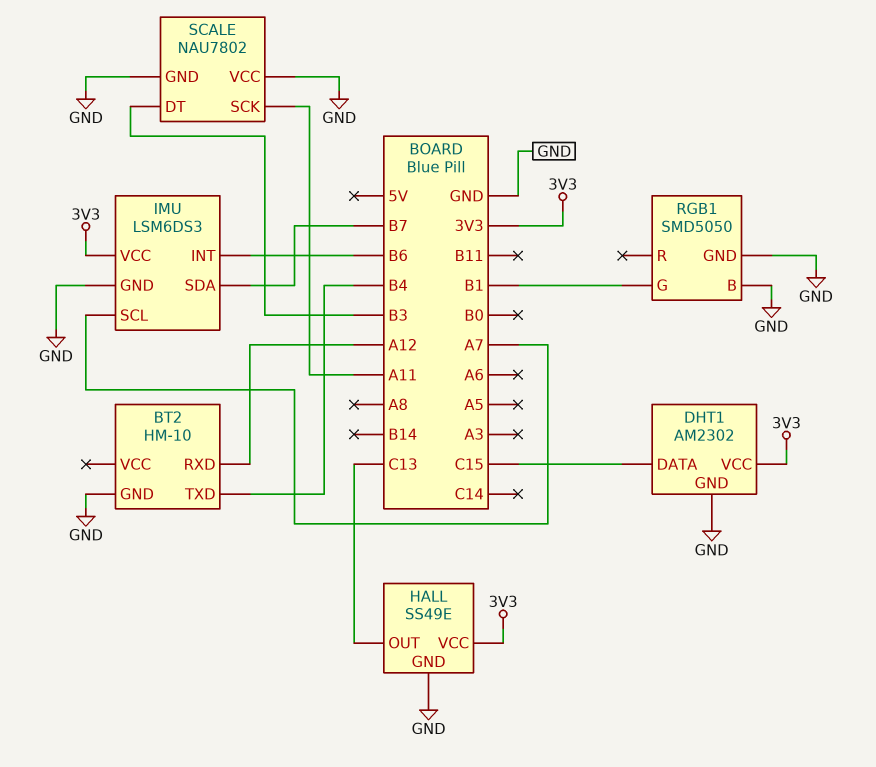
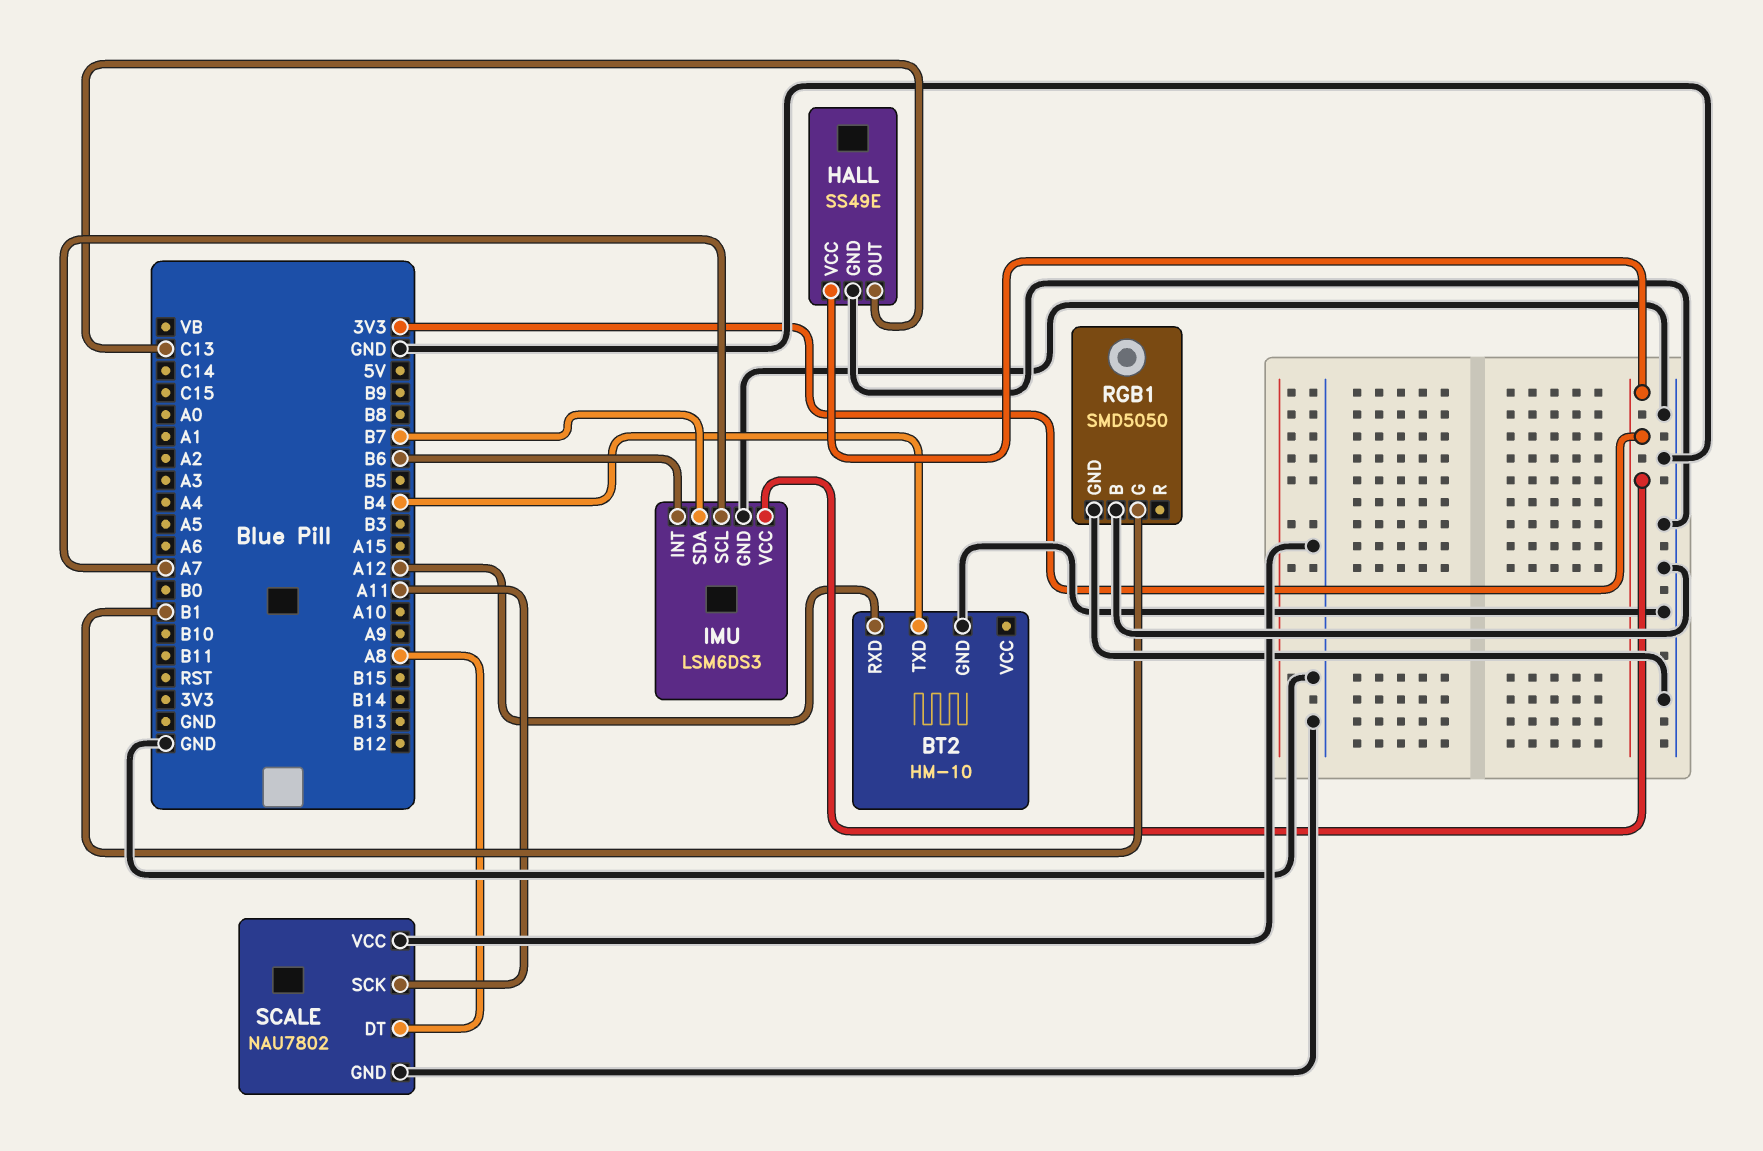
DHT1: AM2302 -> none
DHT1 pin DATA: C15 -> none
DHT1 pin GND: GND -> none
DHT1 pin VCC: 3V3 -> none
SCALE pin DT: B3 -> A8

